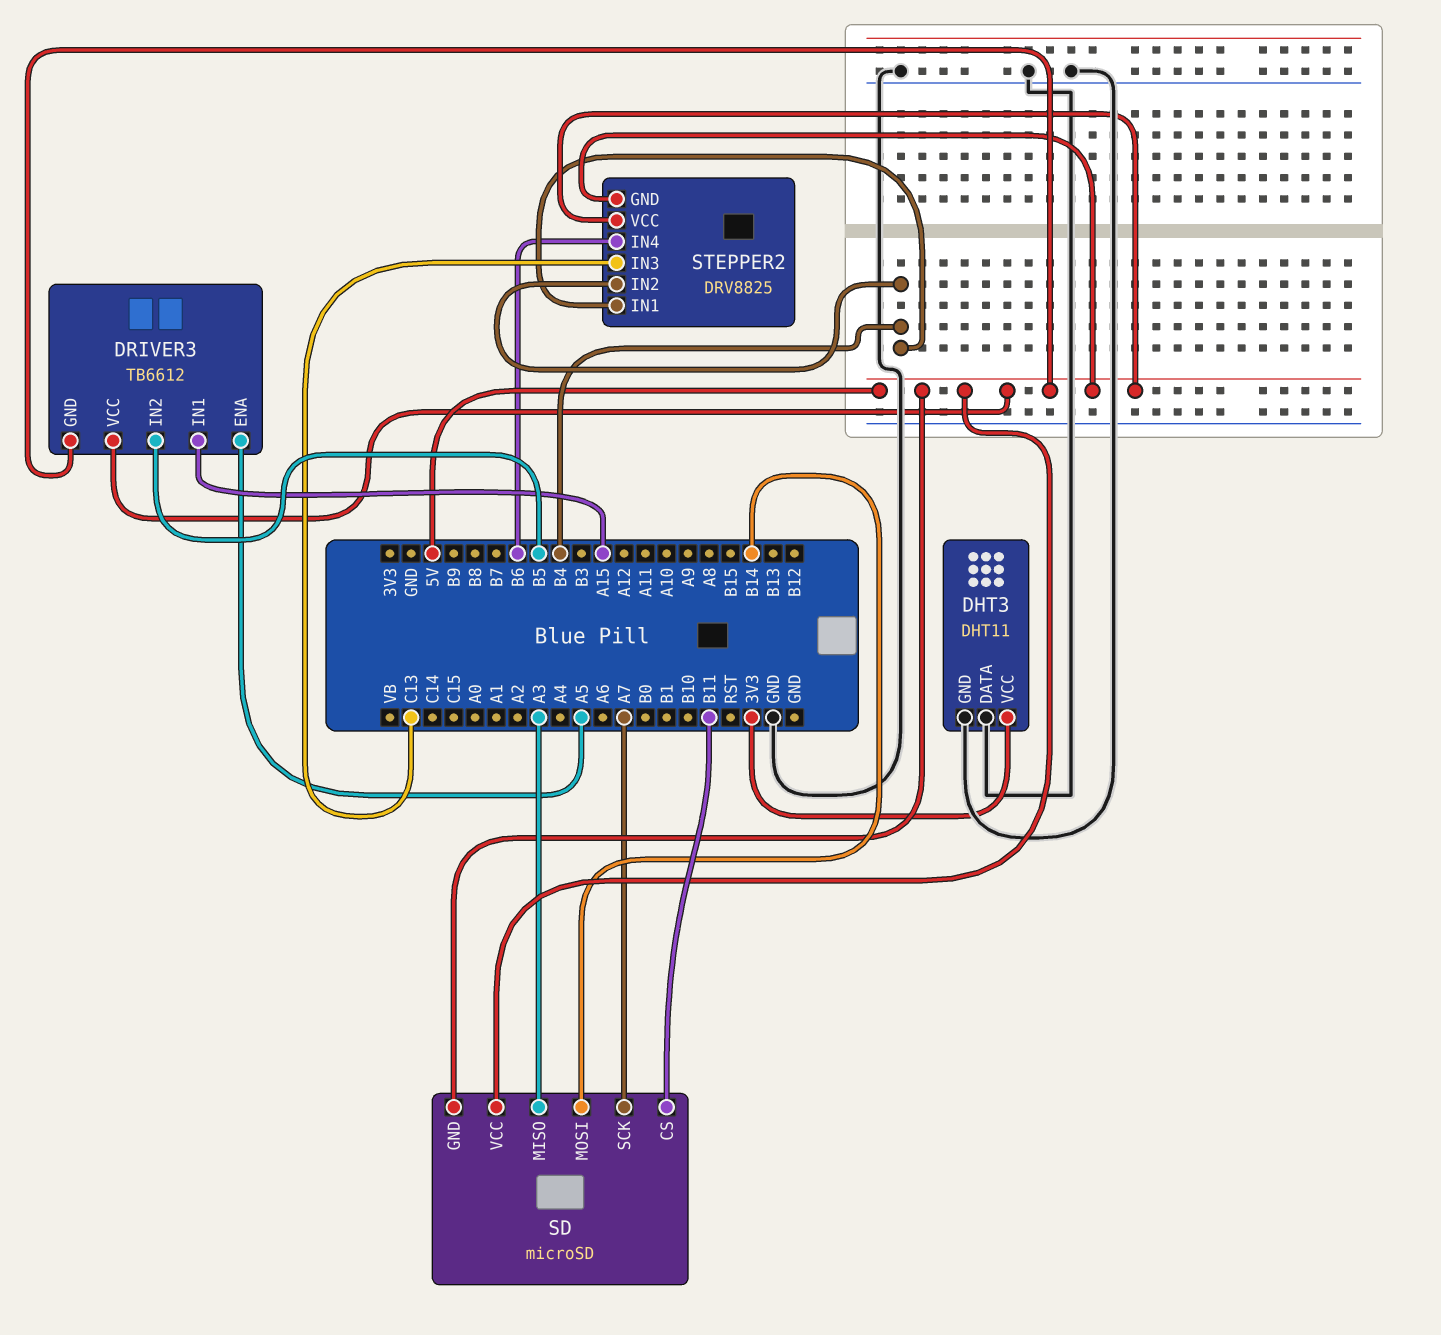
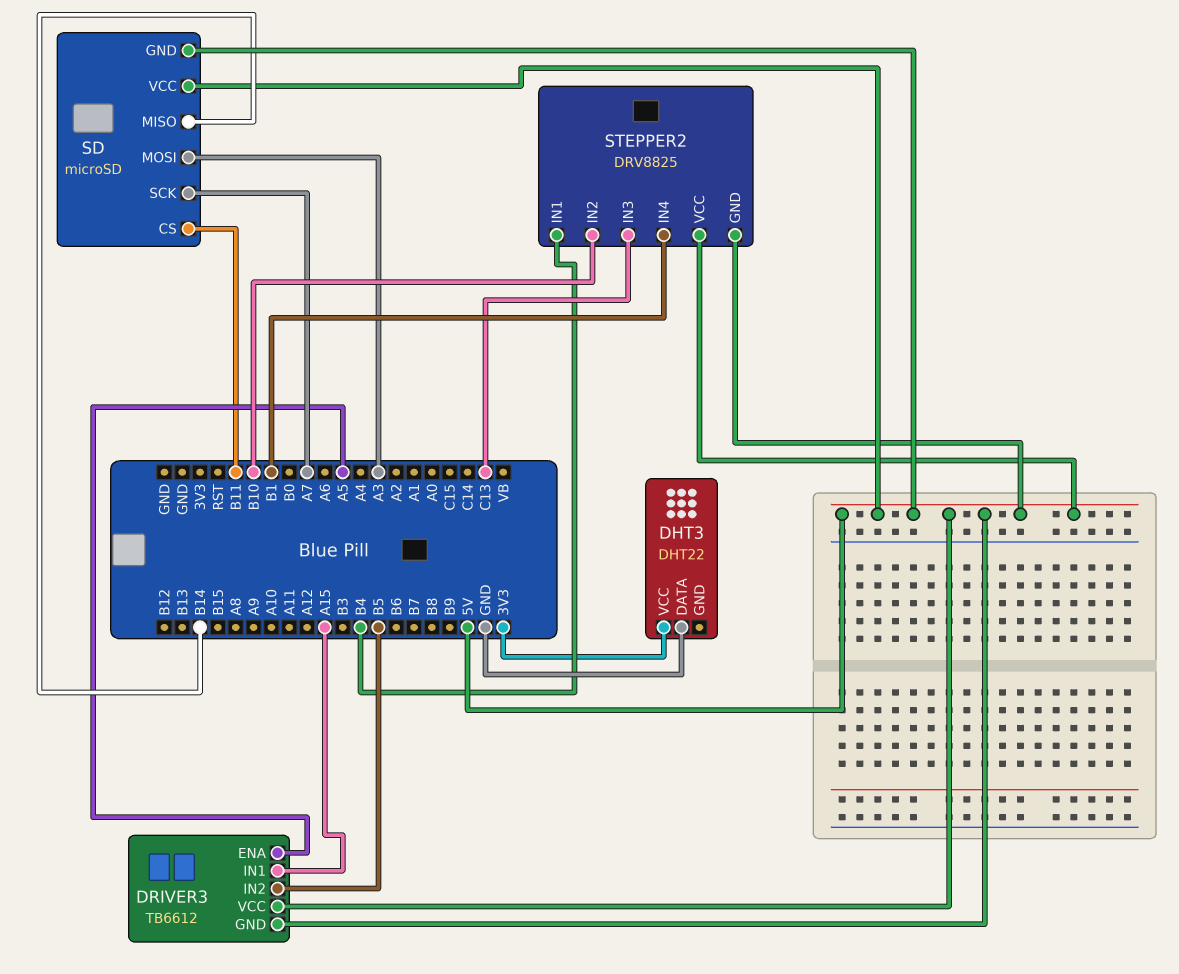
DHT3: DHT11 -> DHT22
DHT3 pin GND: GND -> none
SD pin MISO: A3 -> B14
SD pin MOSI: B14 -> A3
STEPPER2 pin IN2: B4 -> B10
STEPPER2 pin IN4: B6 -> B1

